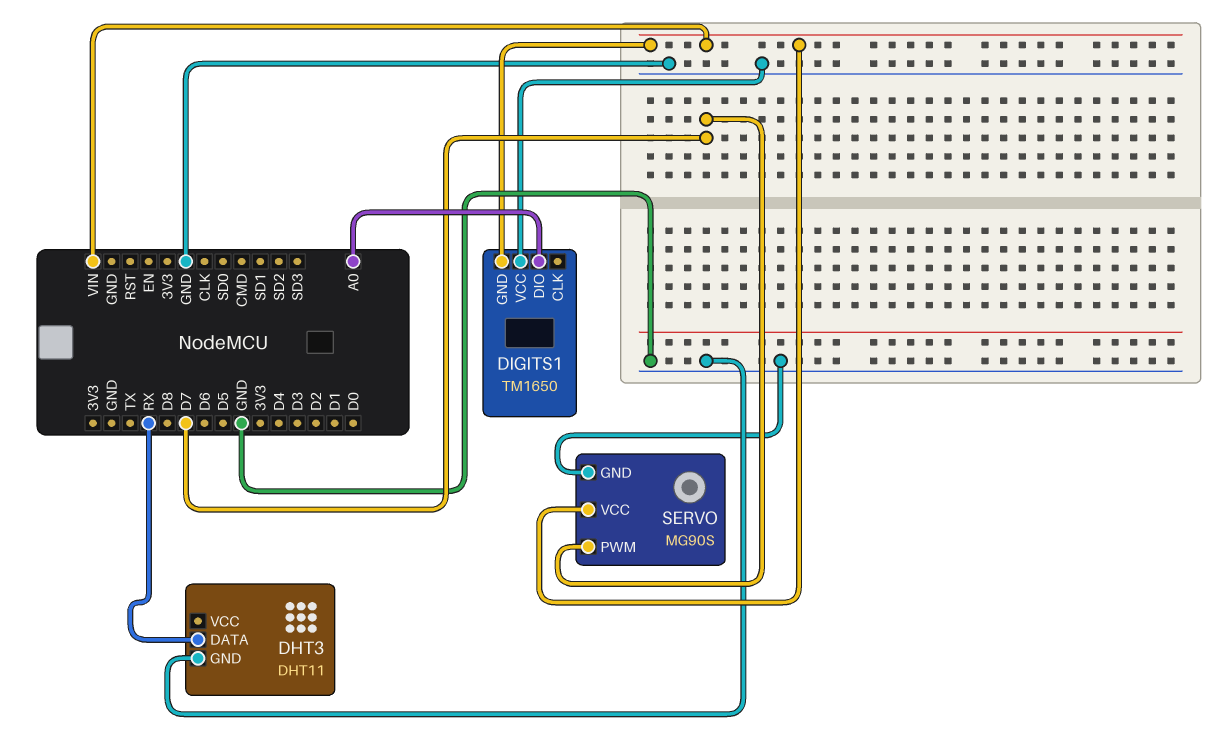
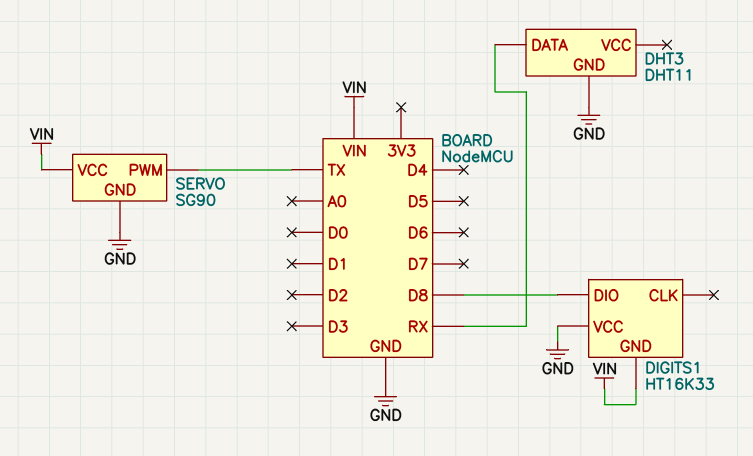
DIGITS1: TM1650 -> HT16K33
DIGITS1 pin DIO: A0 -> D8
SERVO: MG90S -> SG90
SERVO pin PWM: D7 -> TX

